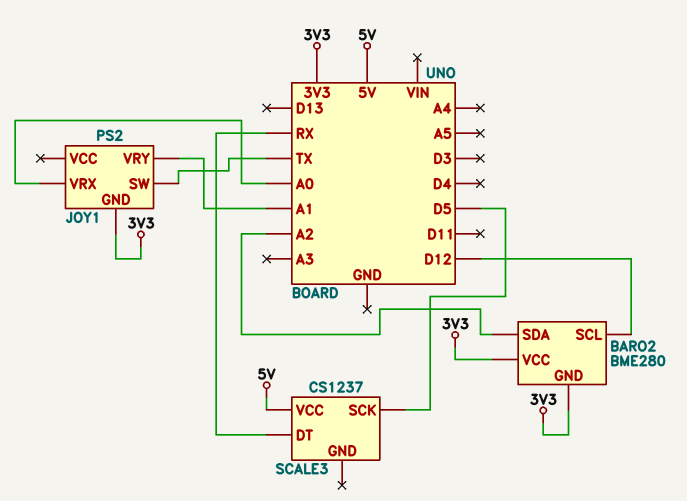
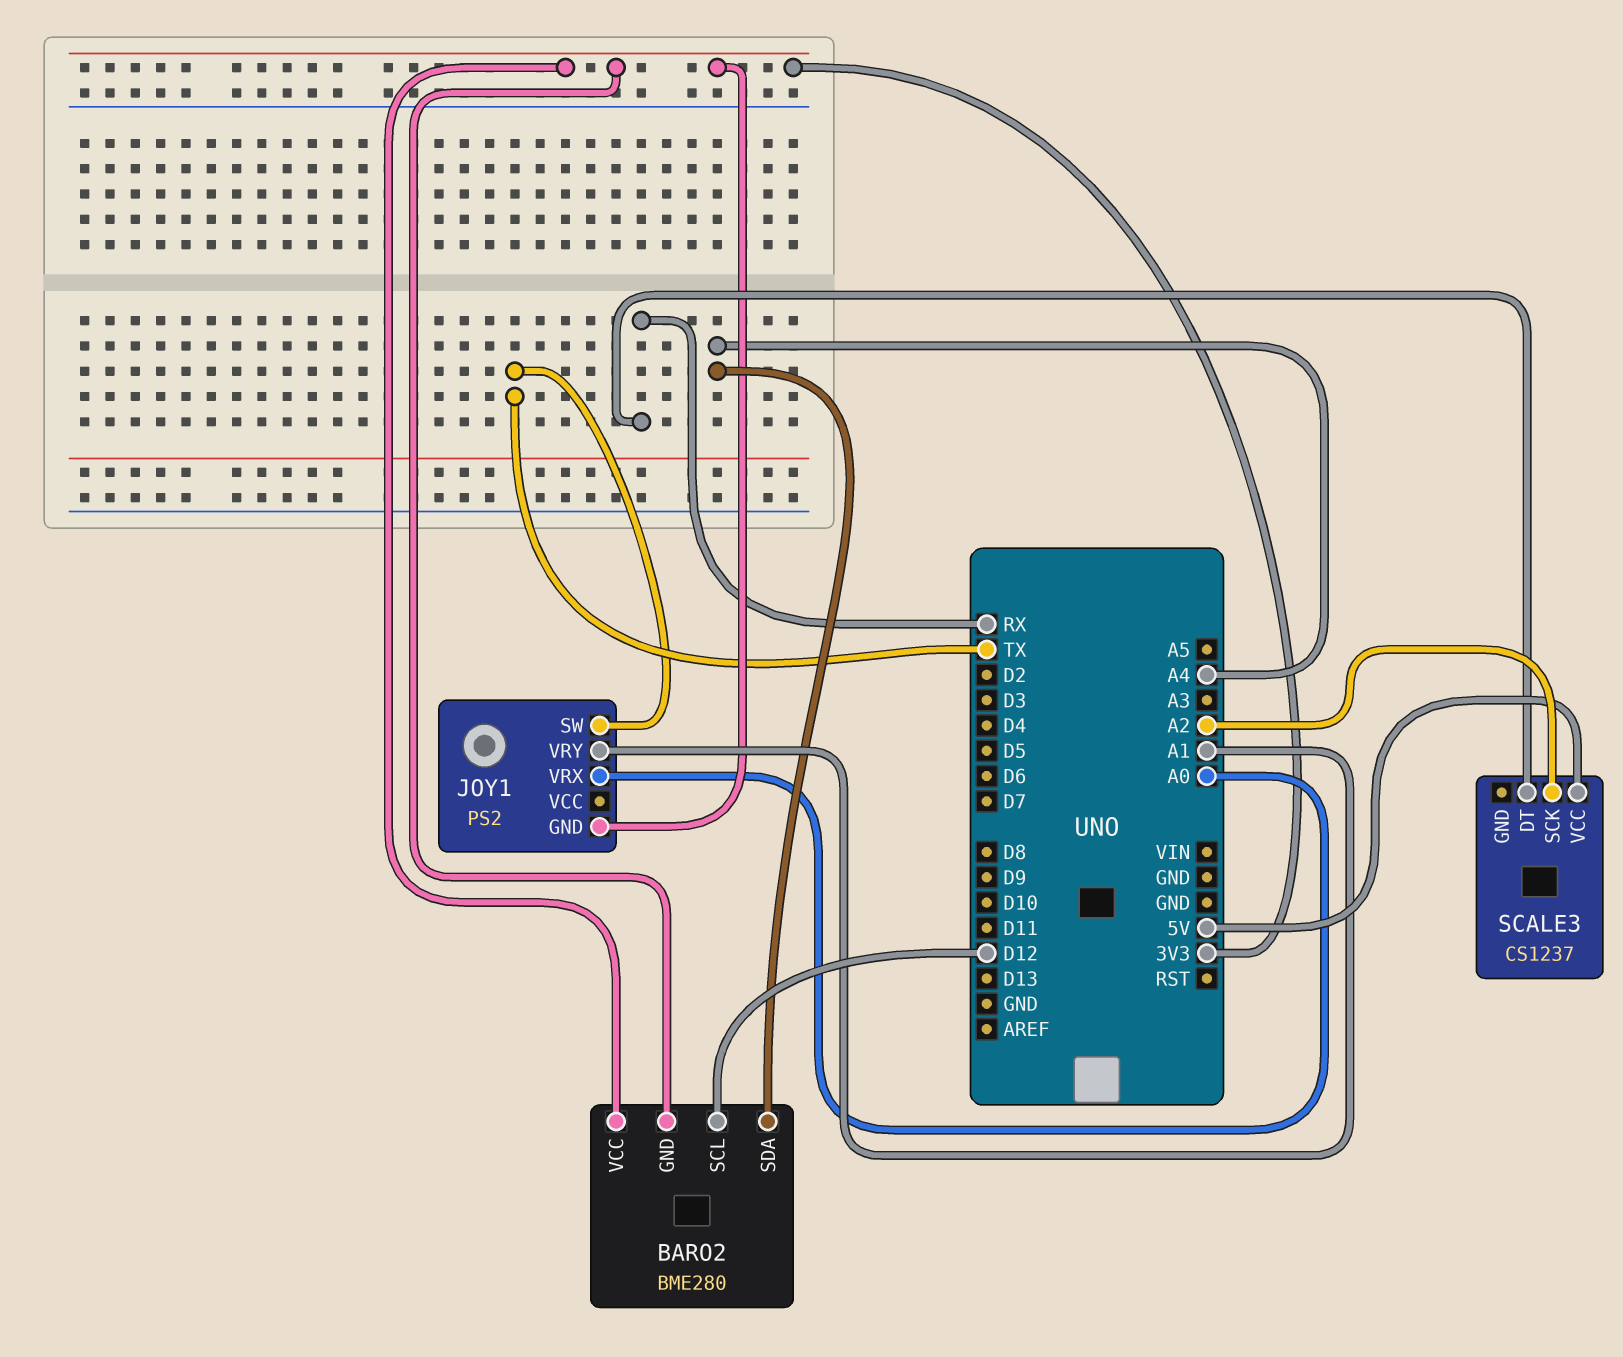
BARO2 pin SDA: A2 -> A4
SCALE3 pin SCK: D5 -> A2

